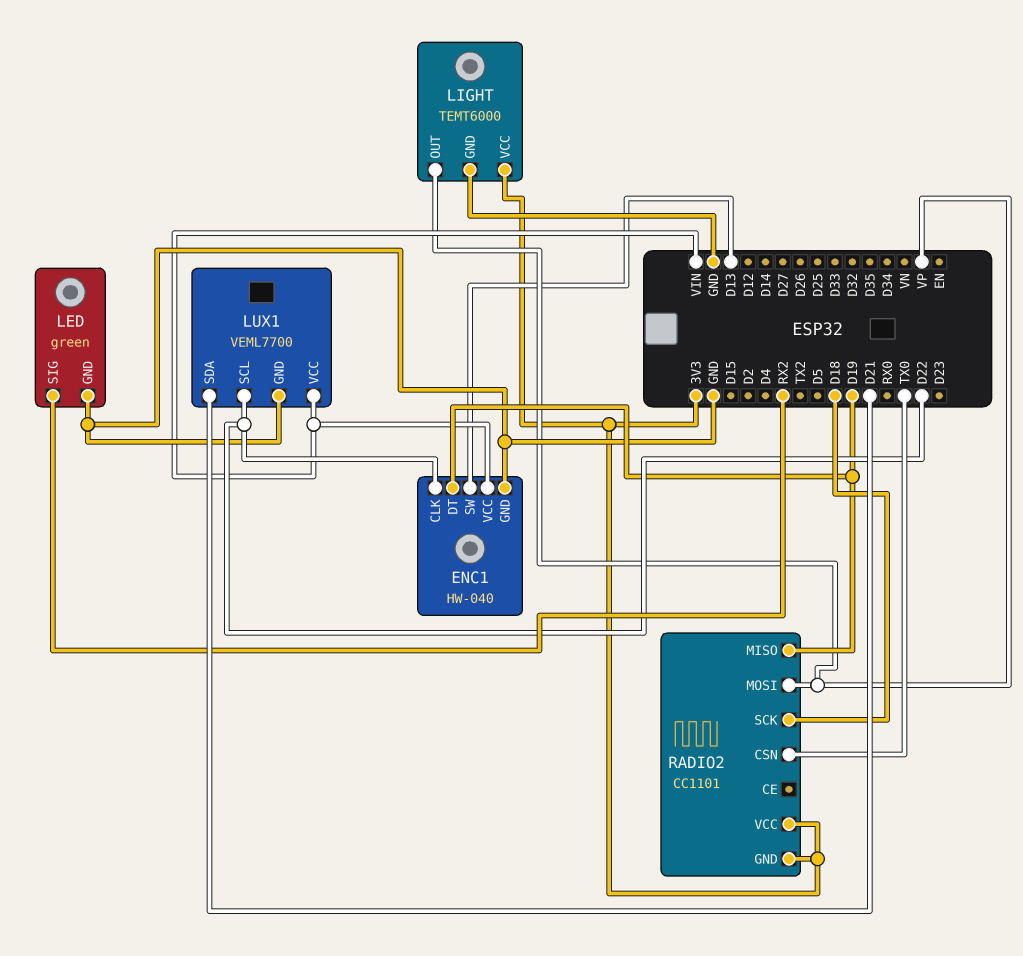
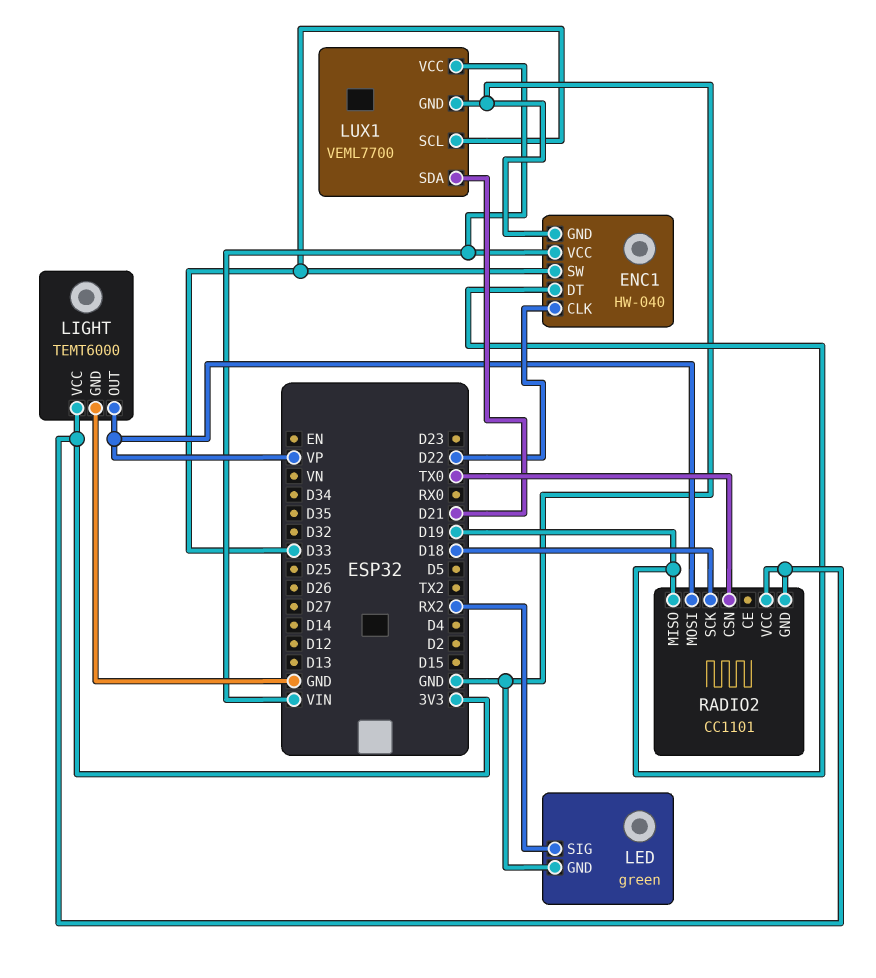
ENC1 pin SW: D13 -> D33
LUX1 pin SCL: D22 -> D33

